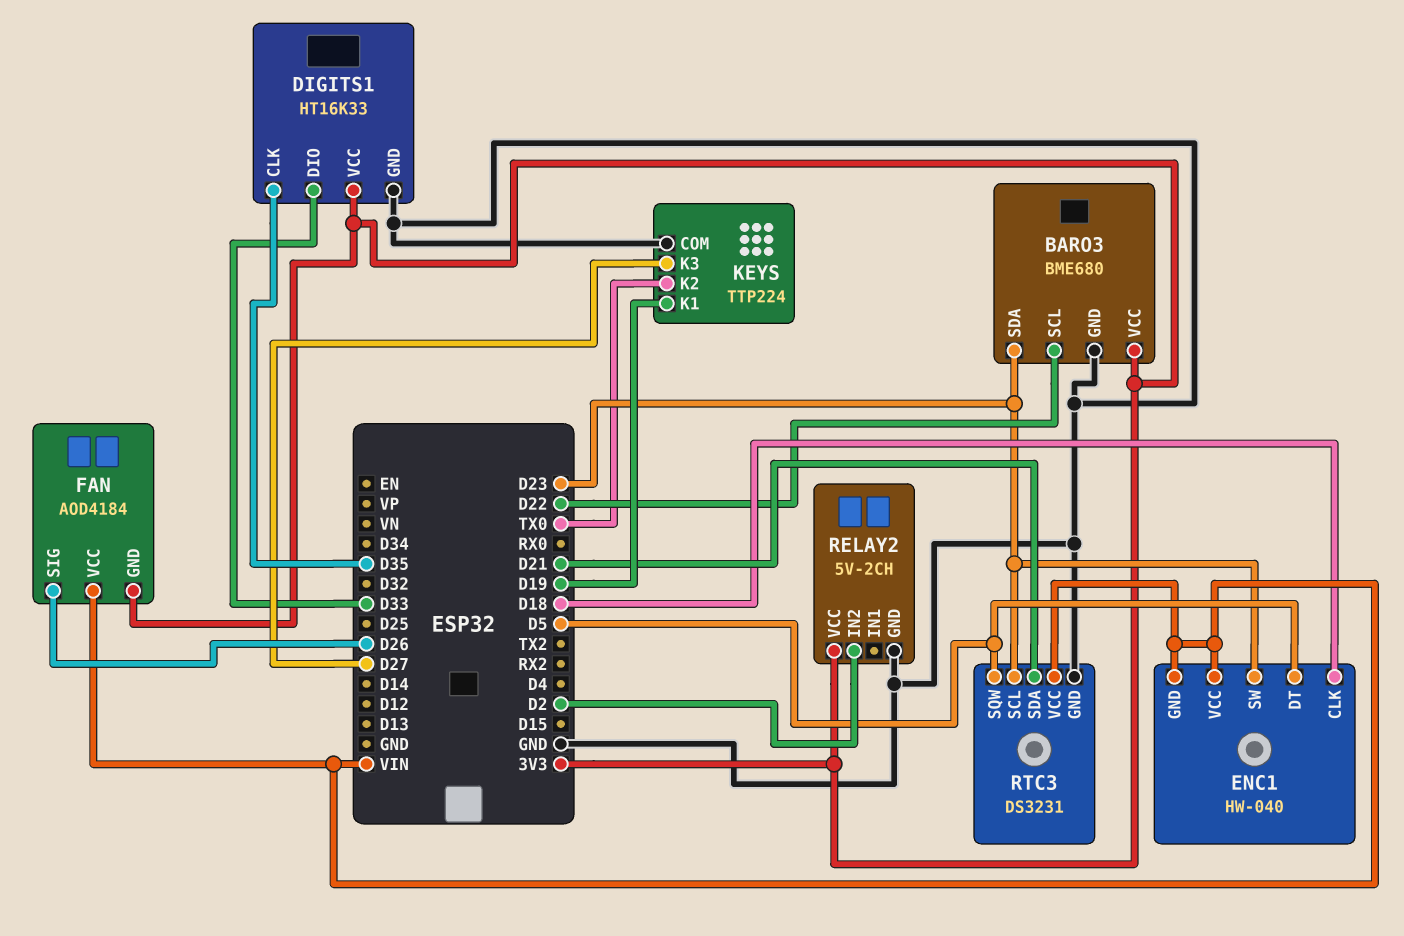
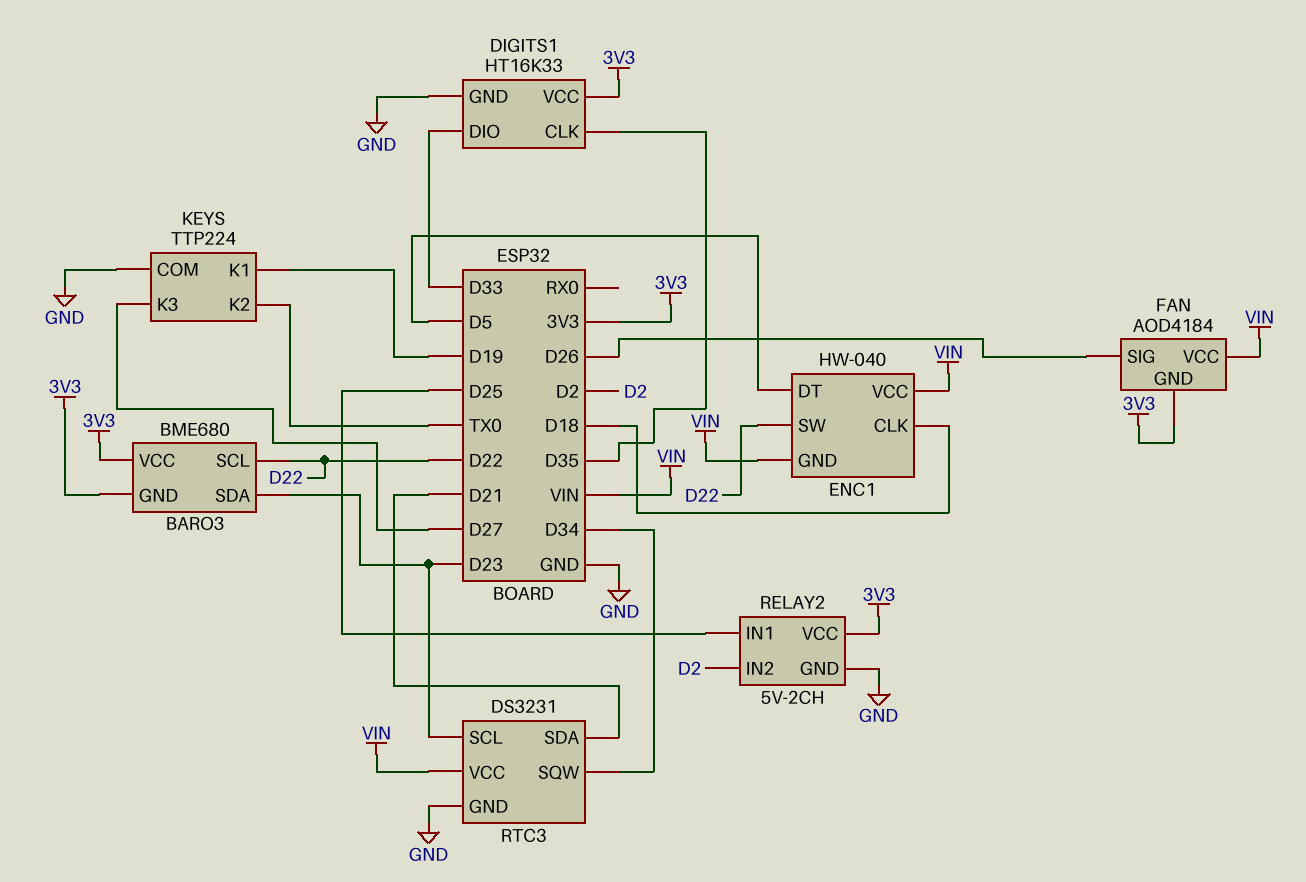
BARO3 pin GND: GND -> 3V3
ENC1 pin SW: D23 -> D22
RELAY2 pin IN1: none -> D25
RTC3 pin SQW: D5 -> D34

